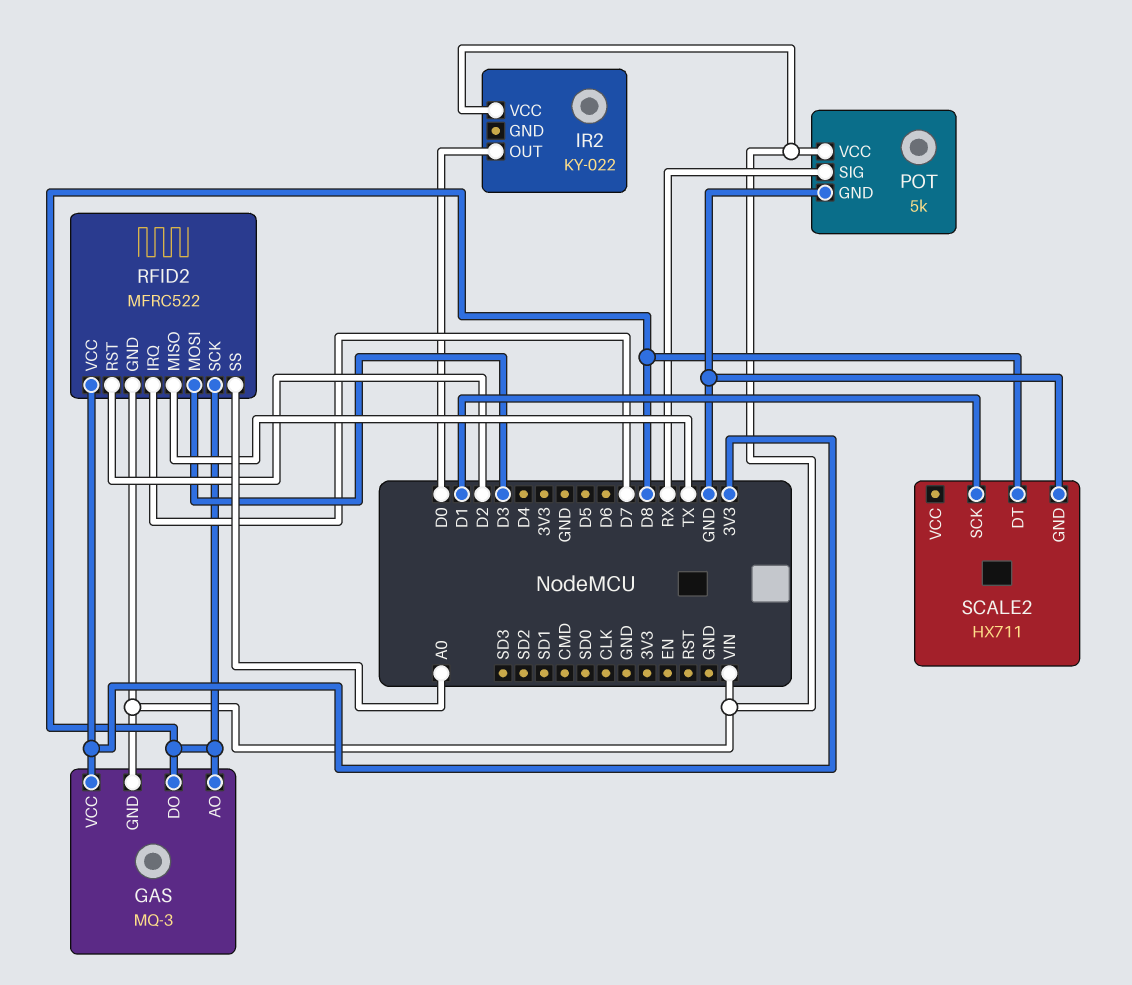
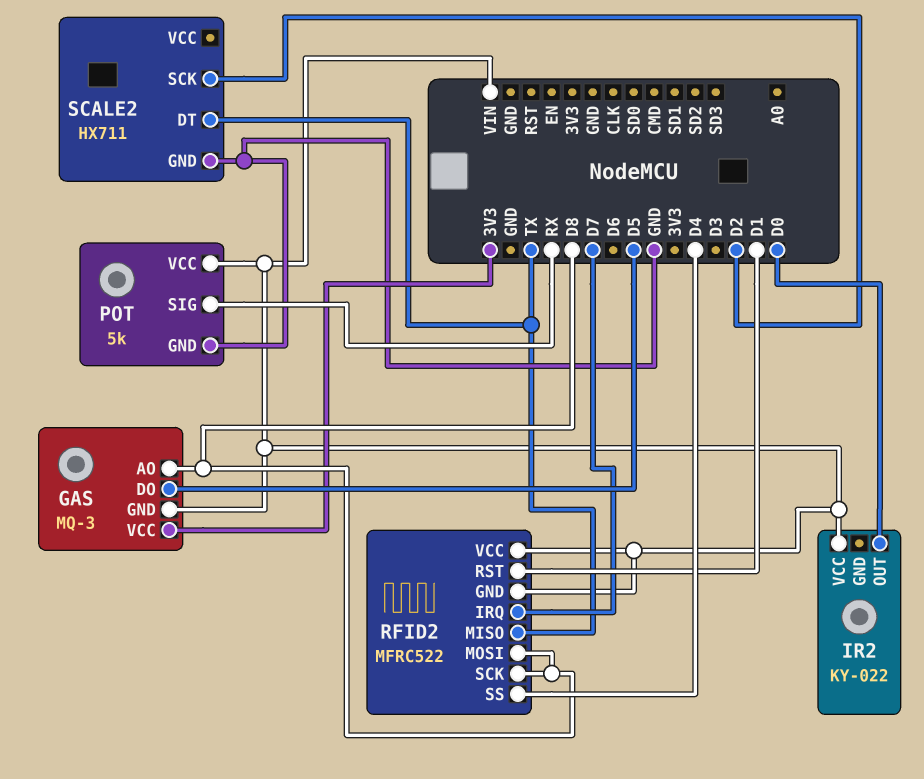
GAS pin DO: D8 -> D5
RFID2 pin MOSI: D3 -> D8
RFID2 pin RST: D2 -> D1
RFID2 pin SS: A0 -> D4
RFID2 pin VCC: 3V3 -> VIN
SCALE2 pin DT: D8 -> TX
SCALE2 pin SCK: D1 -> D2

